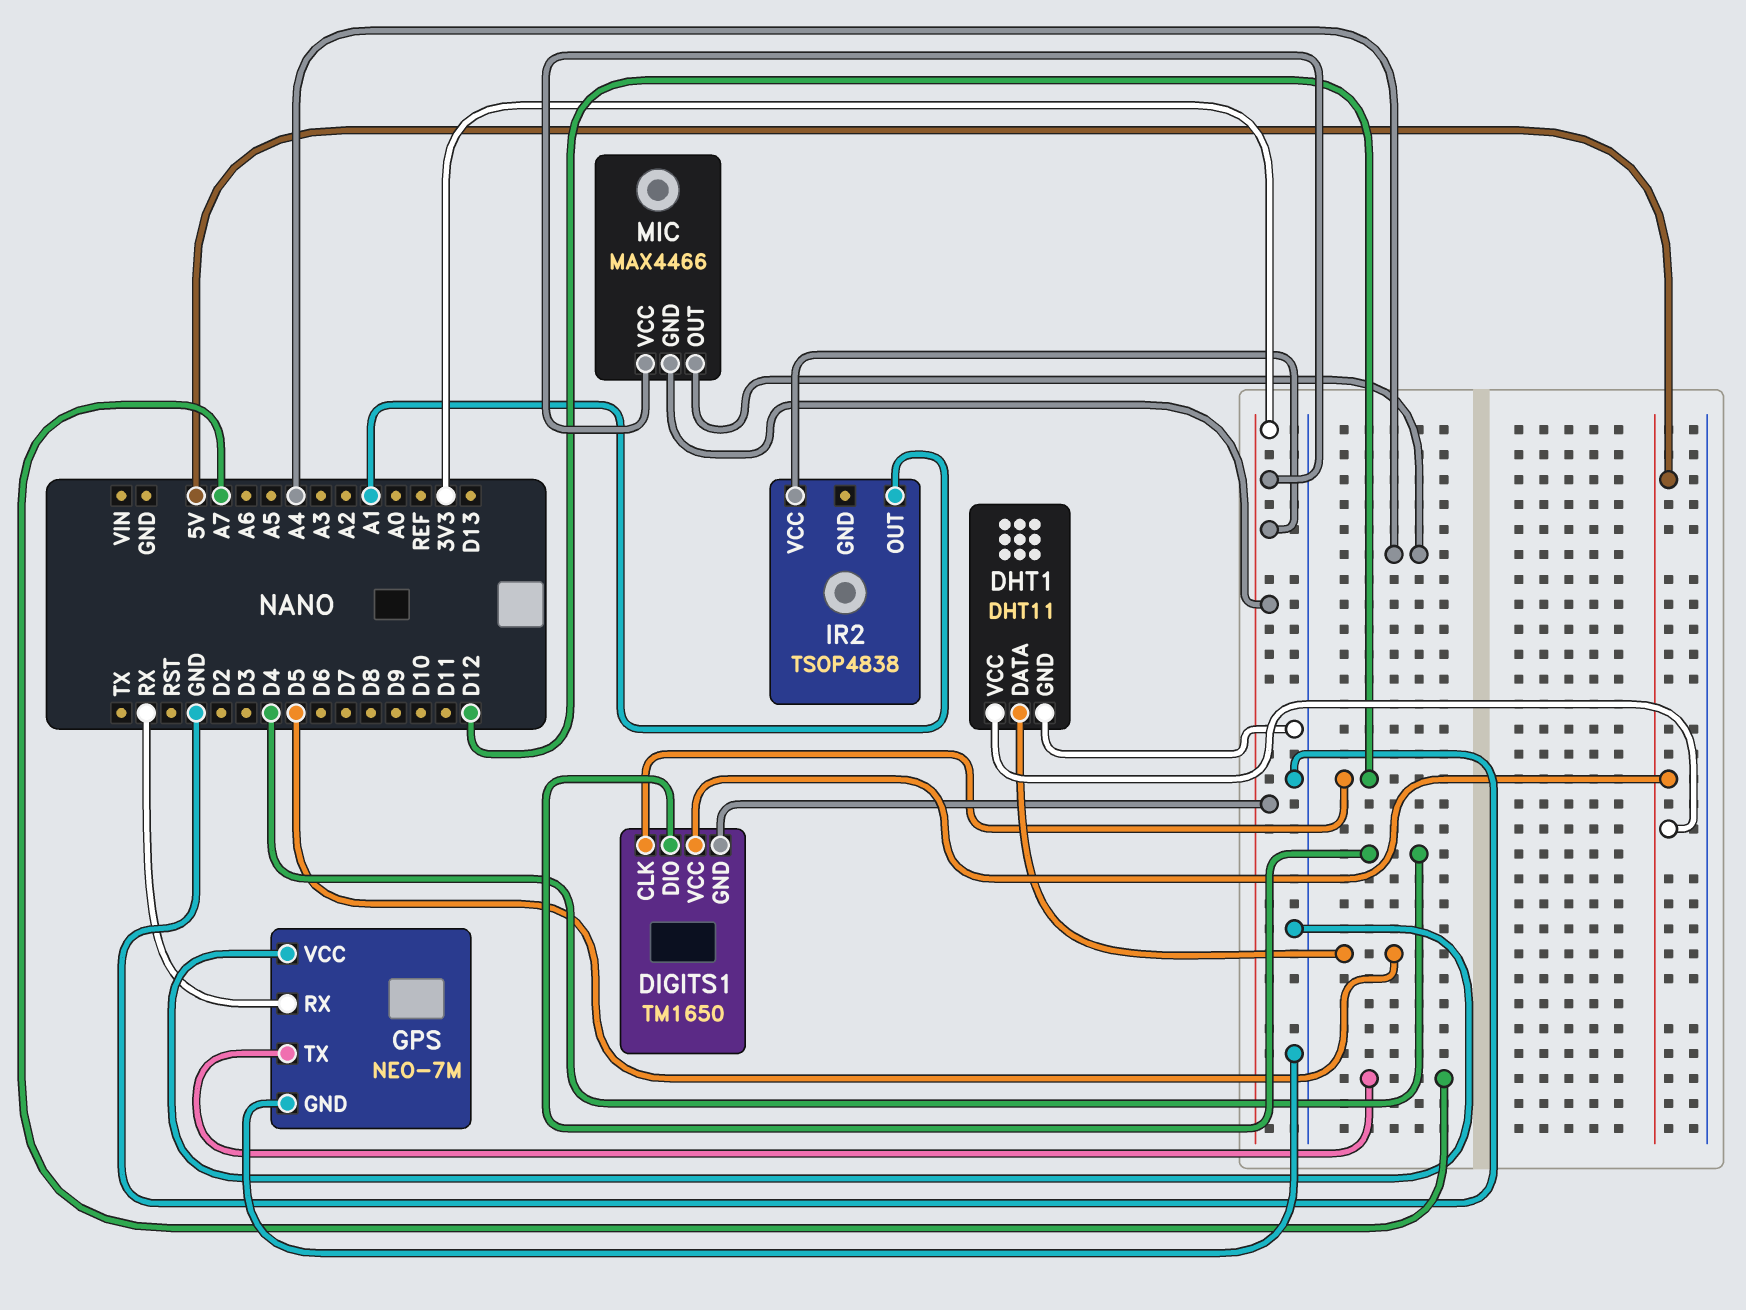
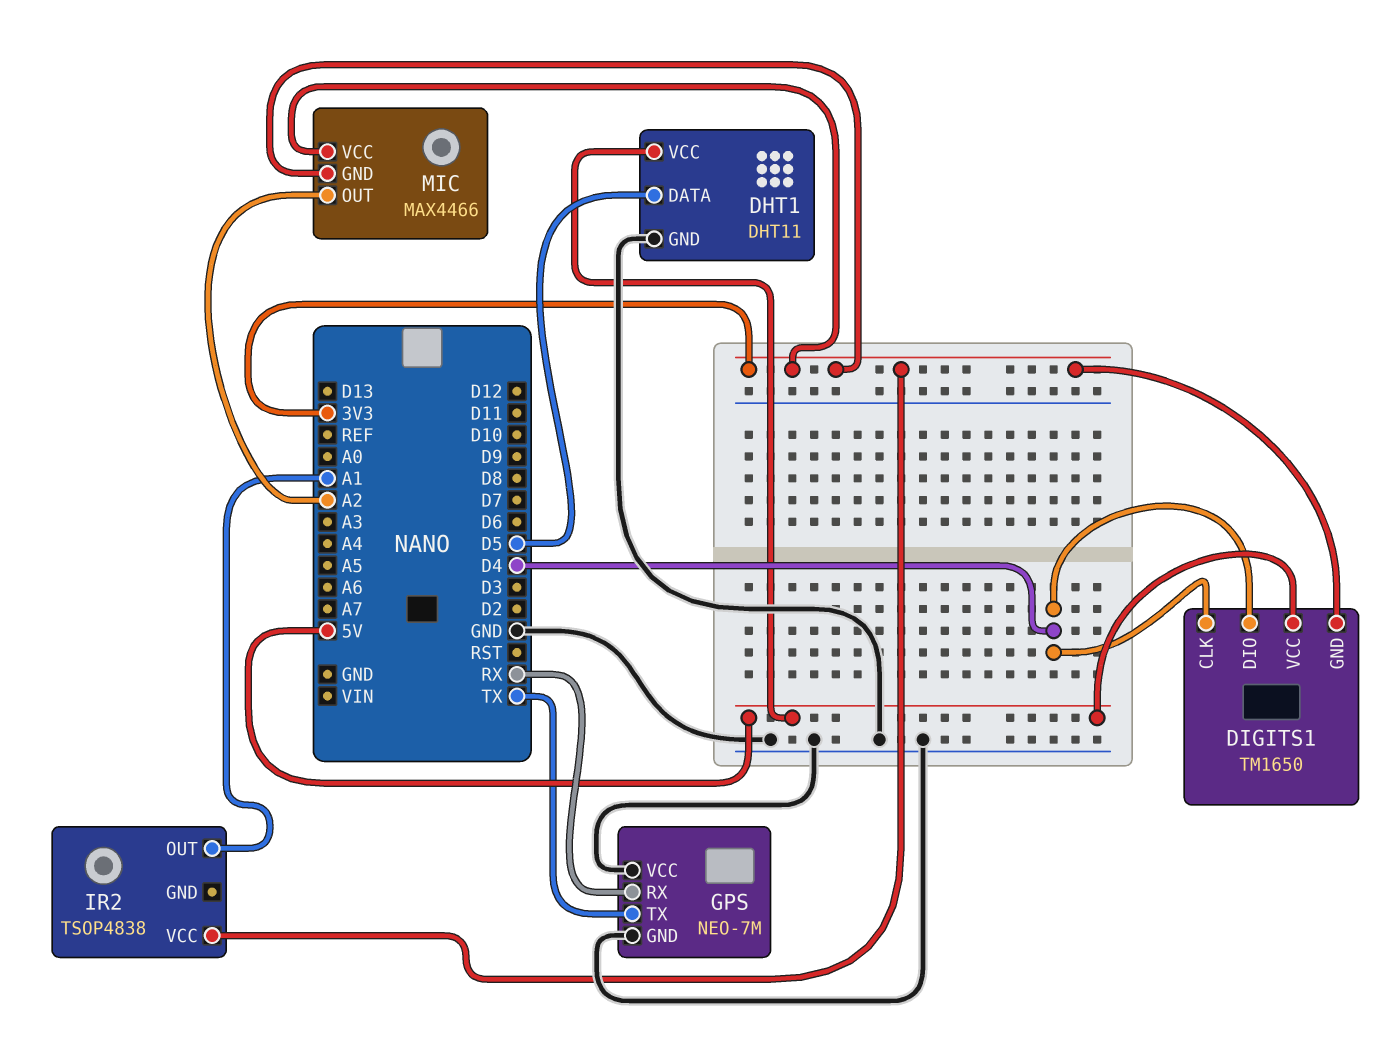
DIGITS1 pin CLK: D12 -> D4
GPS pin TX: A7 -> TX
MIC pin OUT: A4 -> A2

